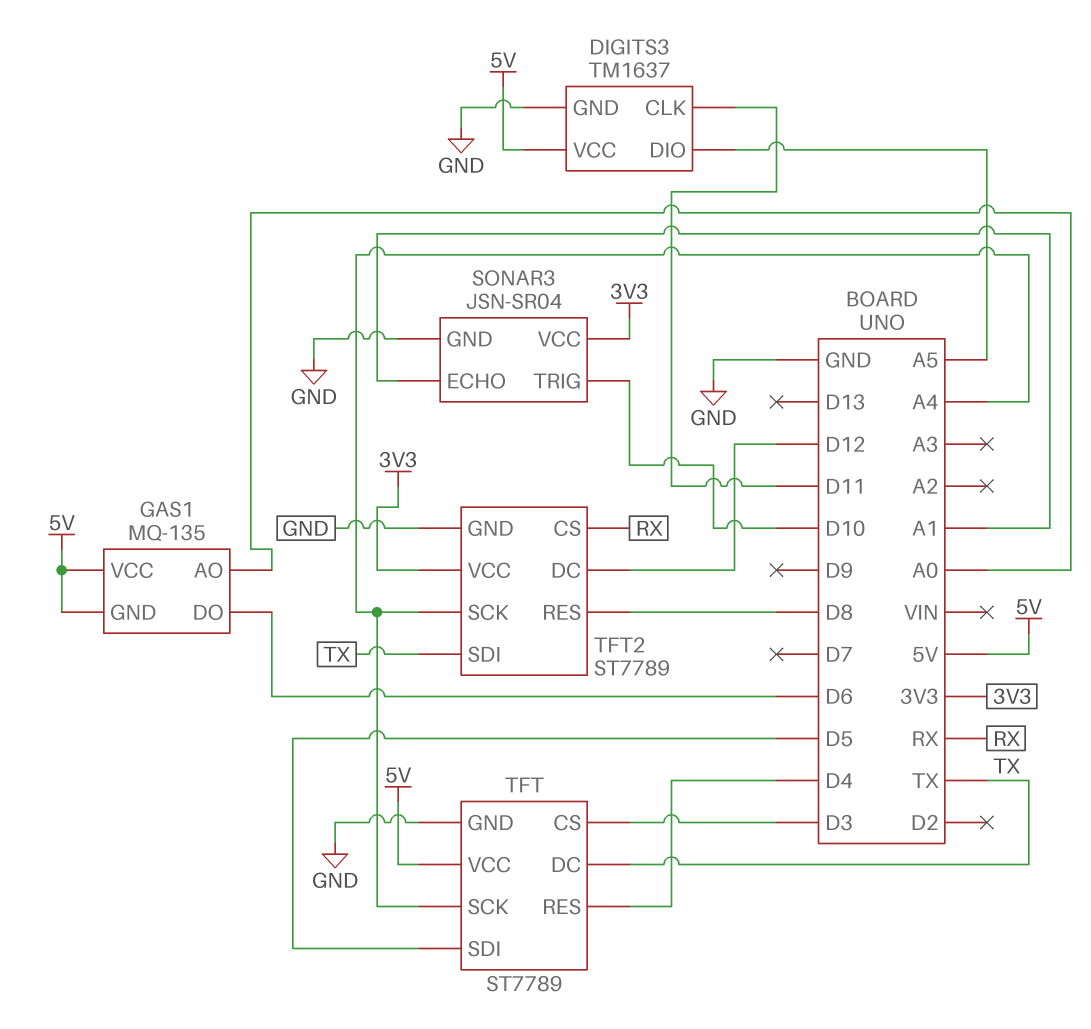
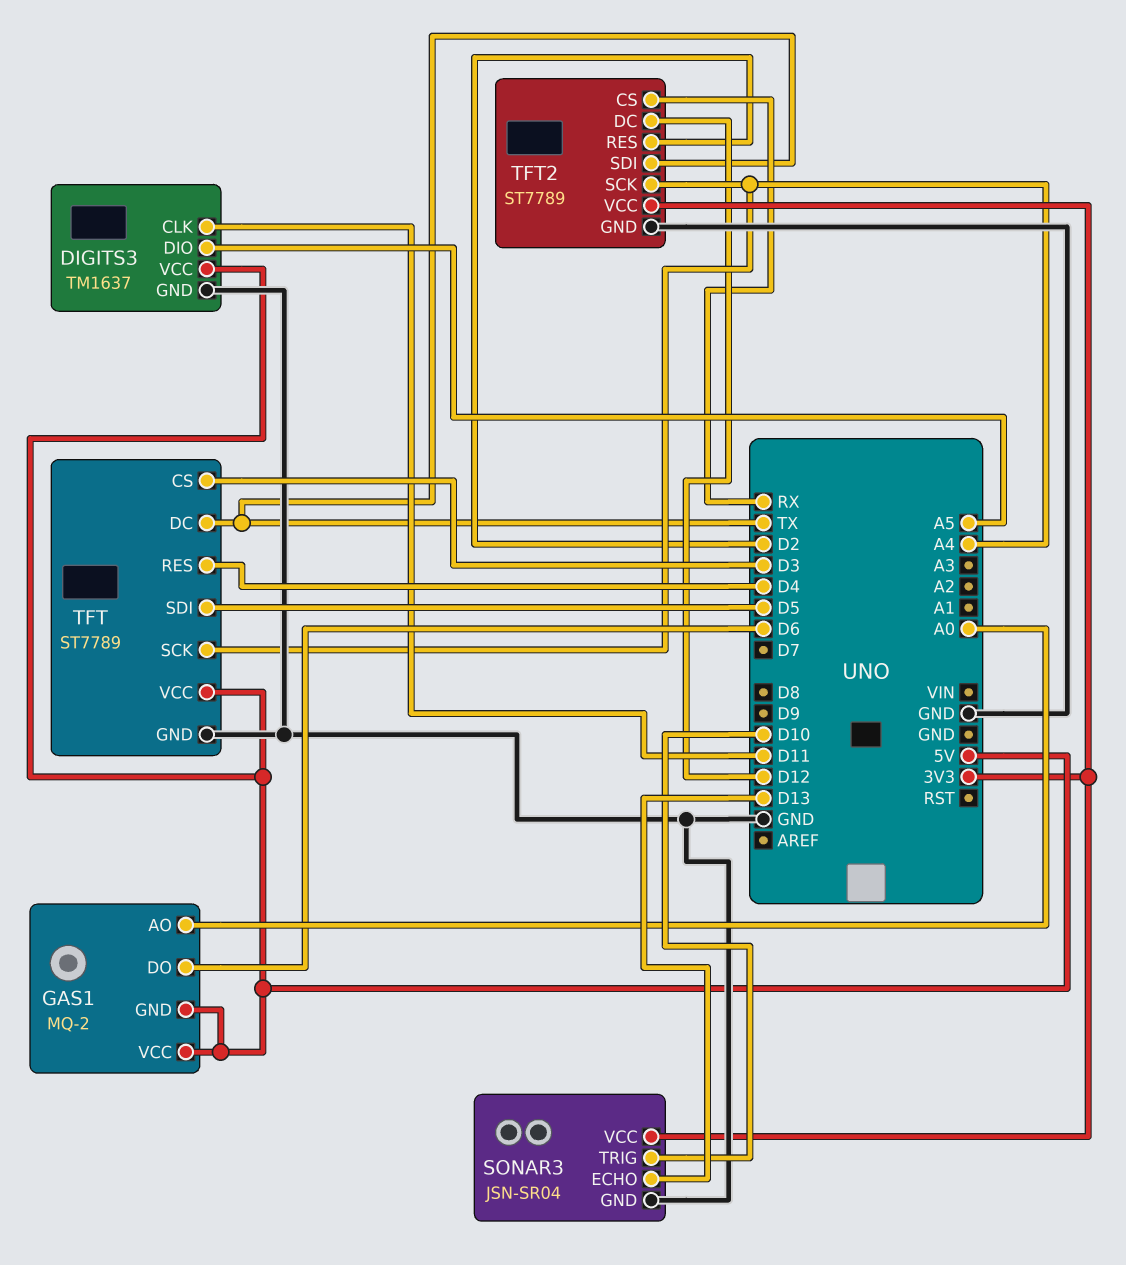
GAS1: MQ-135 -> MQ-2
SONAR3 pin ECHO: A1 -> D13
TFT2 pin RES: D8 -> D2

